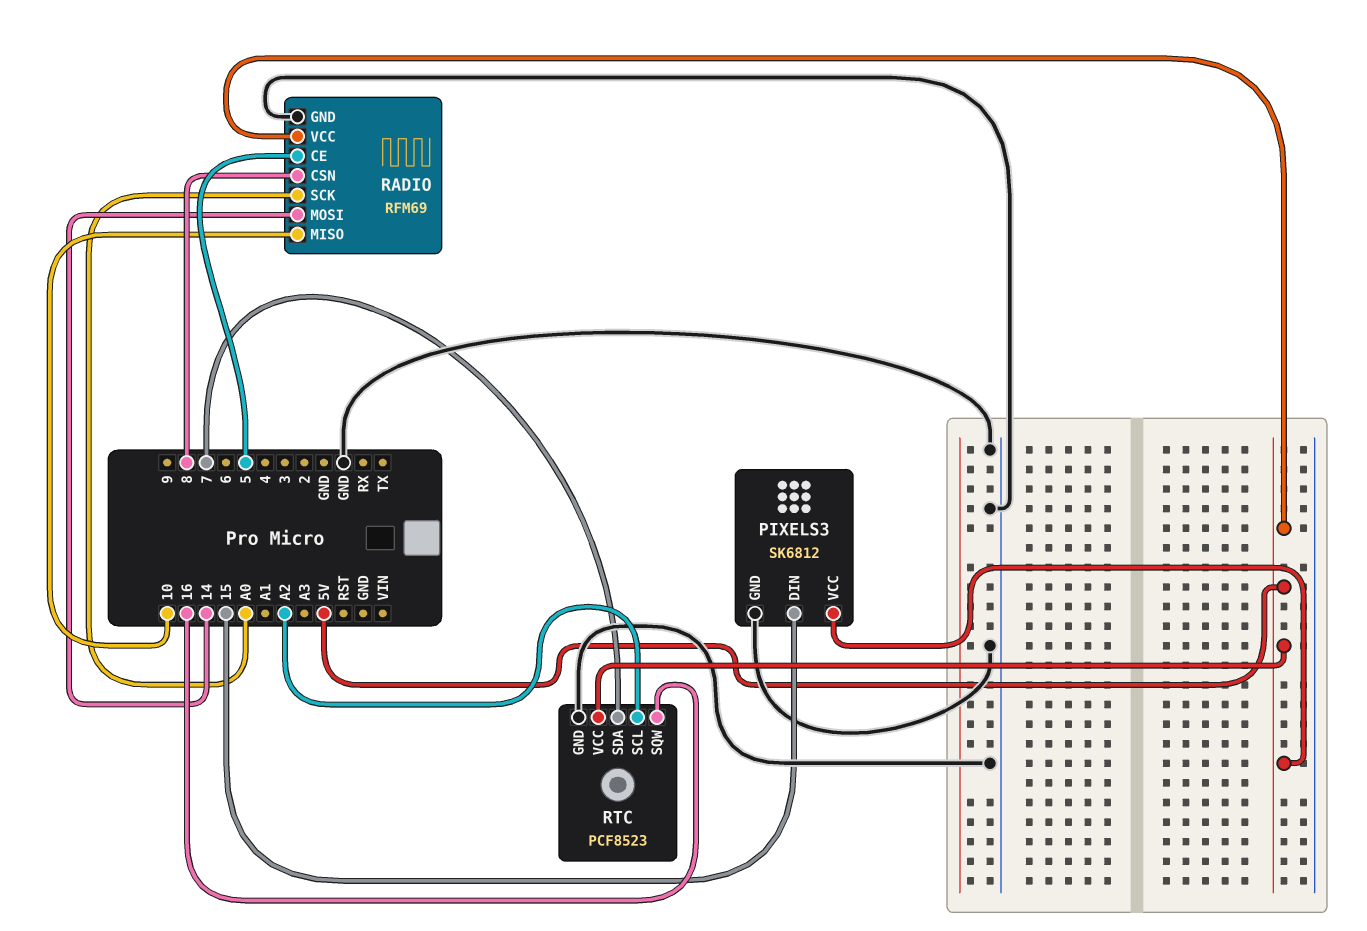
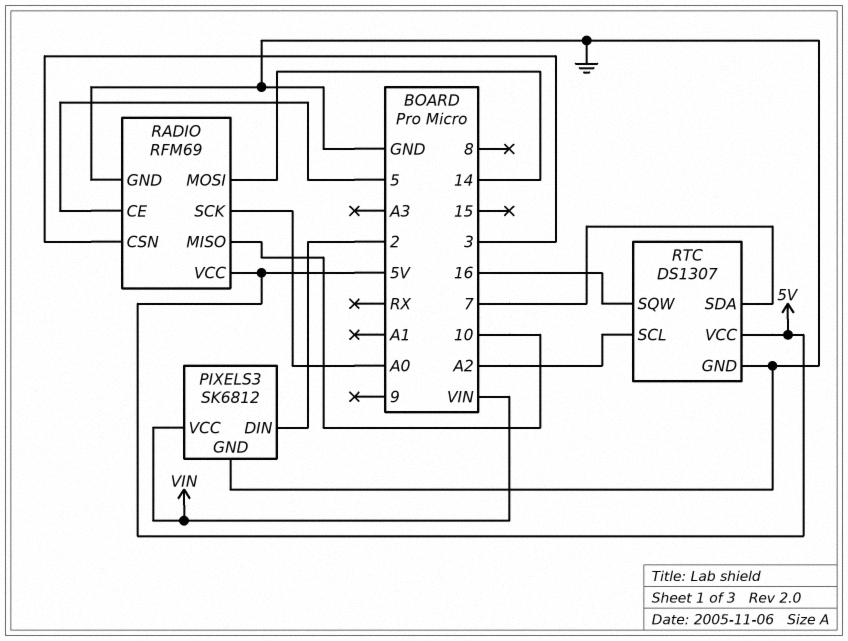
PIXELS3 pin DIN: 15 -> 2
PIXELS3 pin VCC: 5V -> VIN
RADIO pin CSN: 8 -> 3
RTC: PCF8523 -> DS1307

